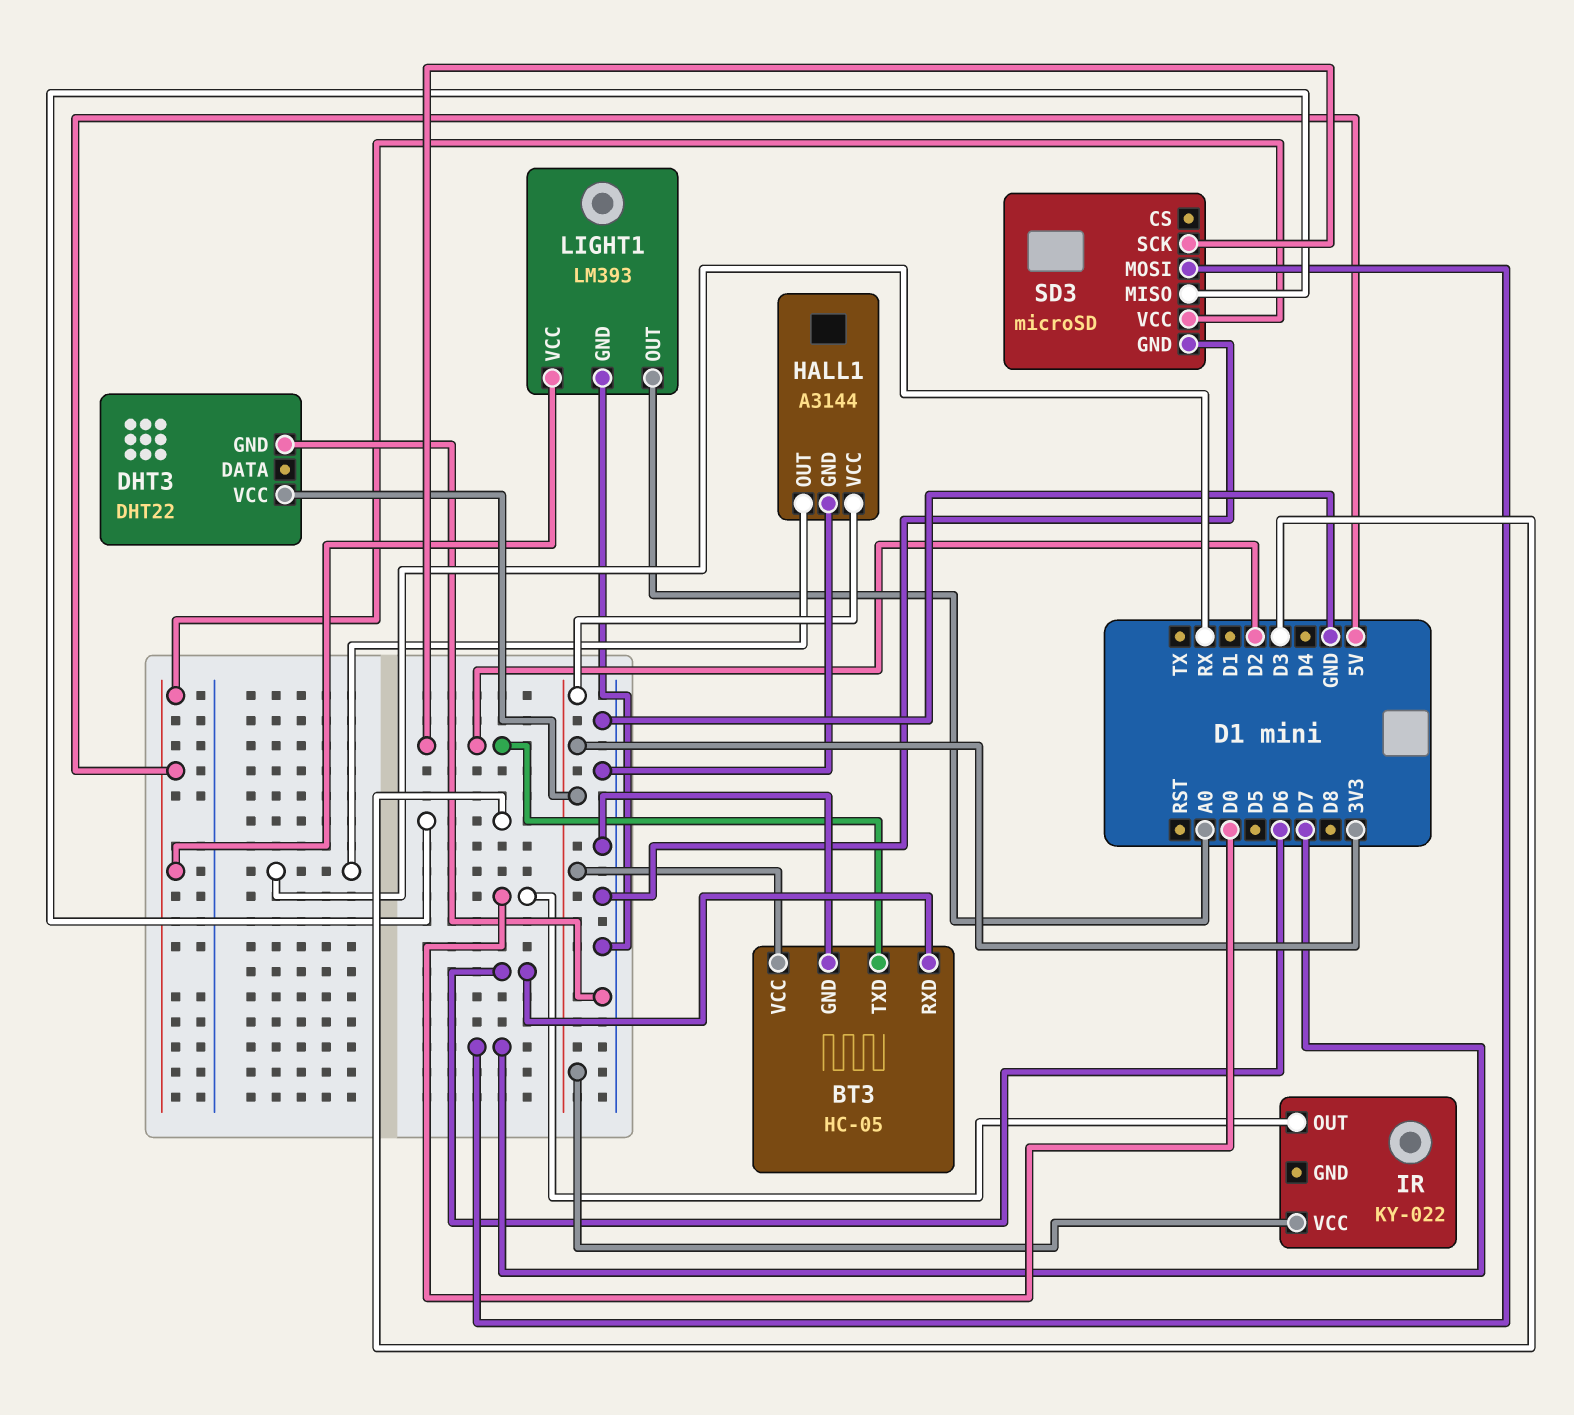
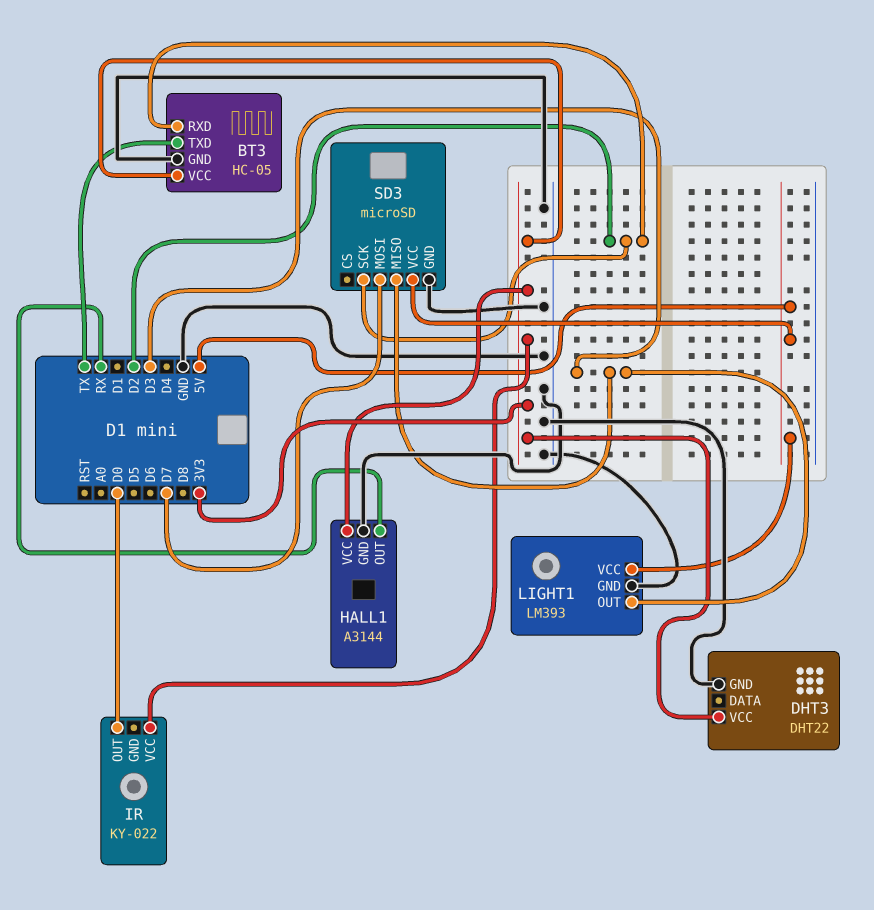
BT3 pin RXD: D6 -> D2
BT3 pin TXD: D2 -> TX
LIGHT1 pin OUT: A0 -> D3

